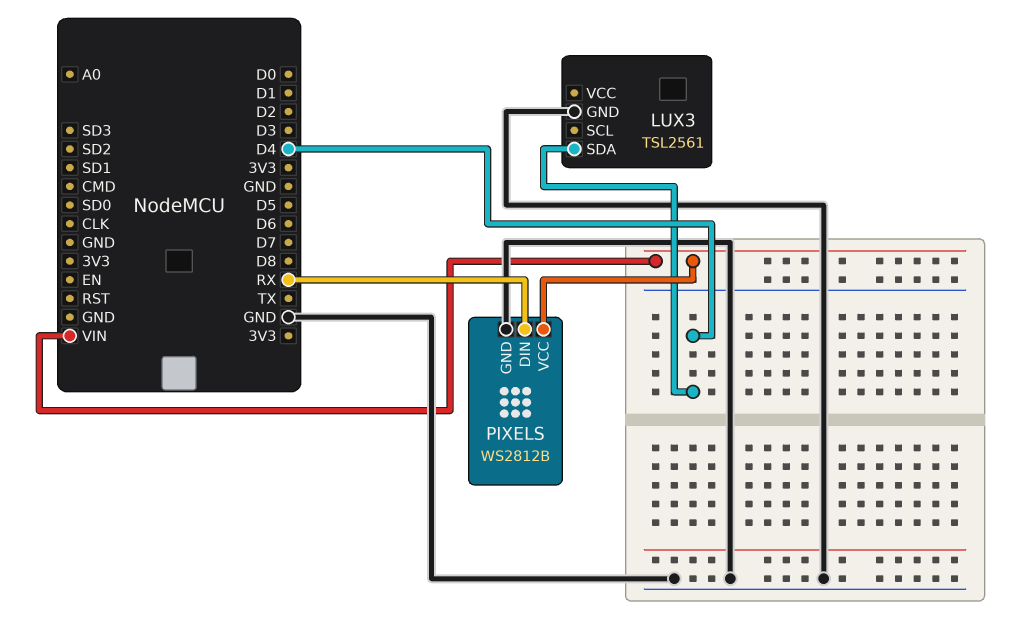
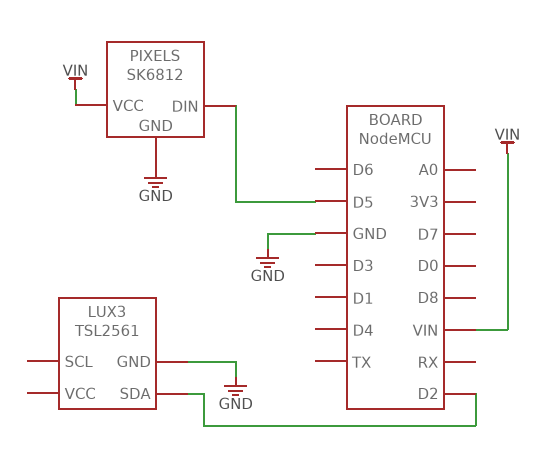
LUX3 pin SDA: D4 -> D2
PIXELS: WS2812B -> SK6812
PIXELS pin DIN: RX -> D5

